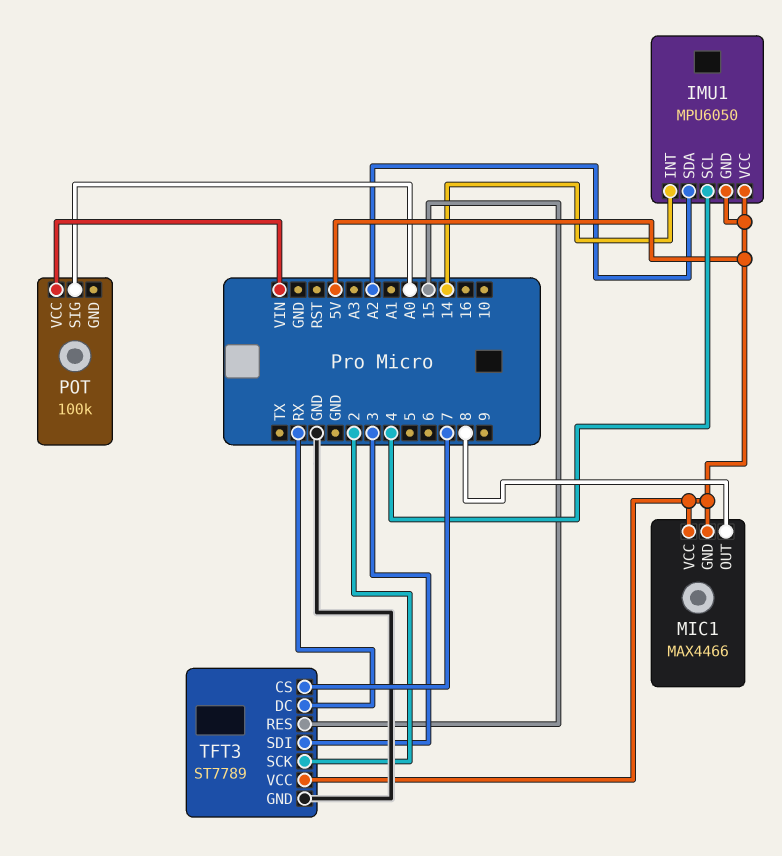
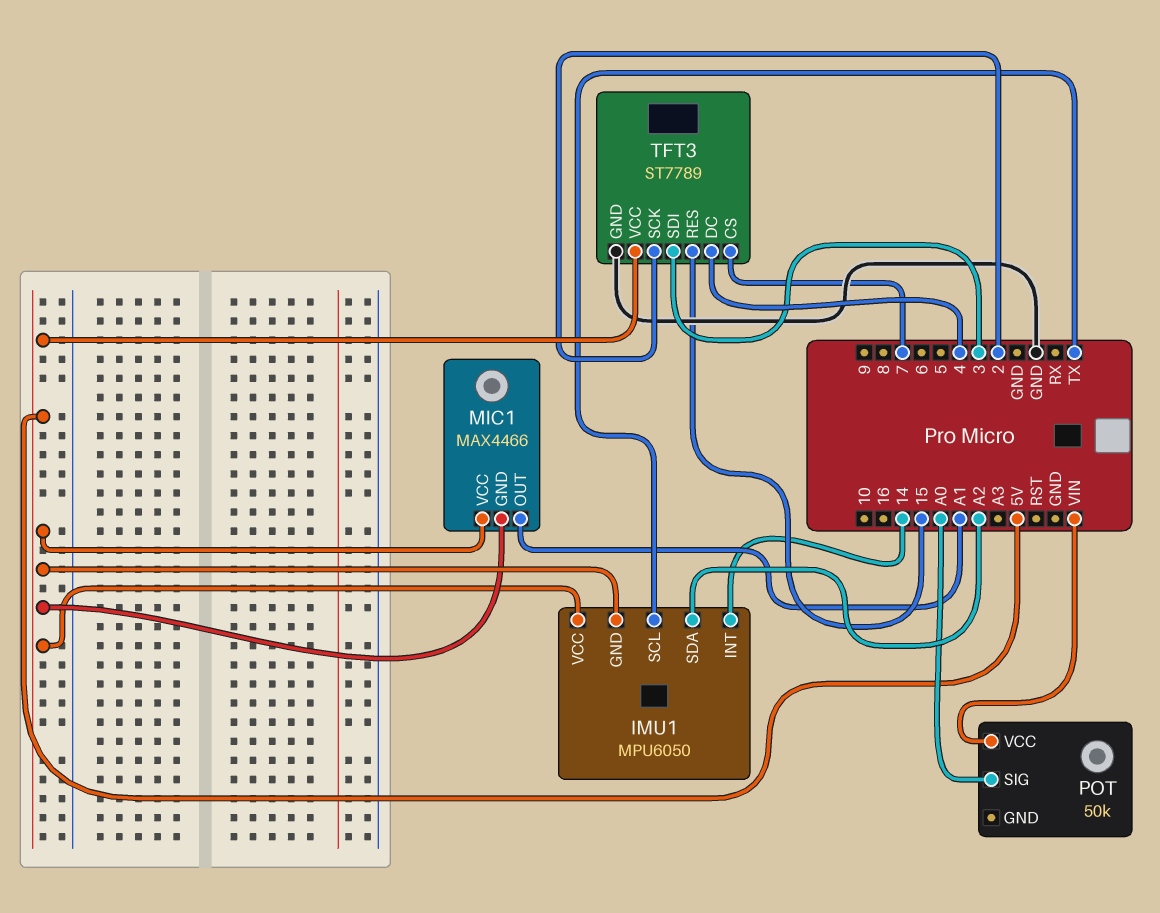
IMU1 pin SCL: 4 -> TX
MIC1 pin OUT: 8 -> A1
POT: 100k -> 50k
TFT3 pin DC: RX -> 4

